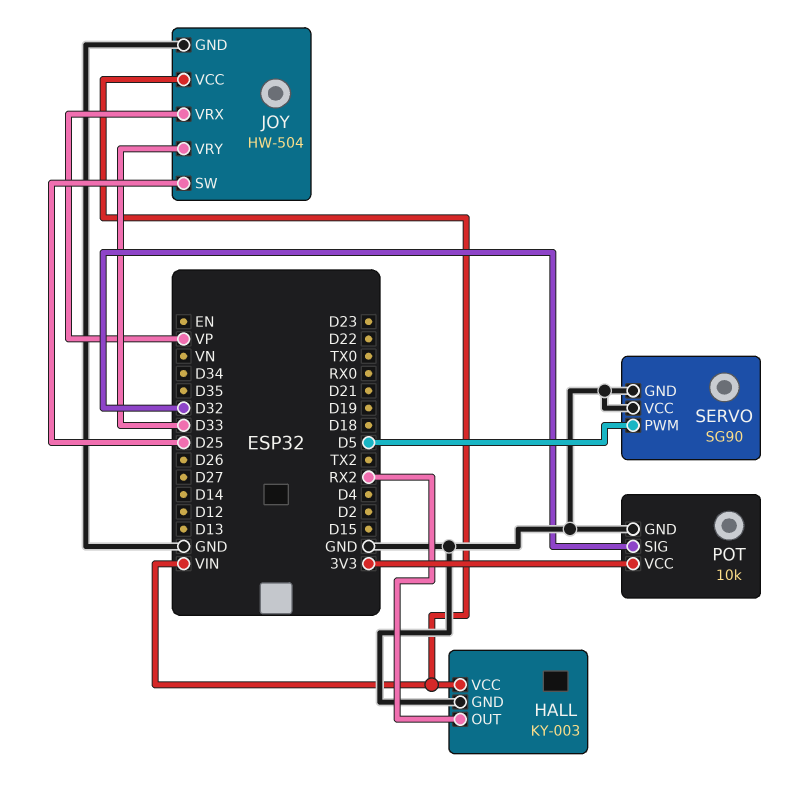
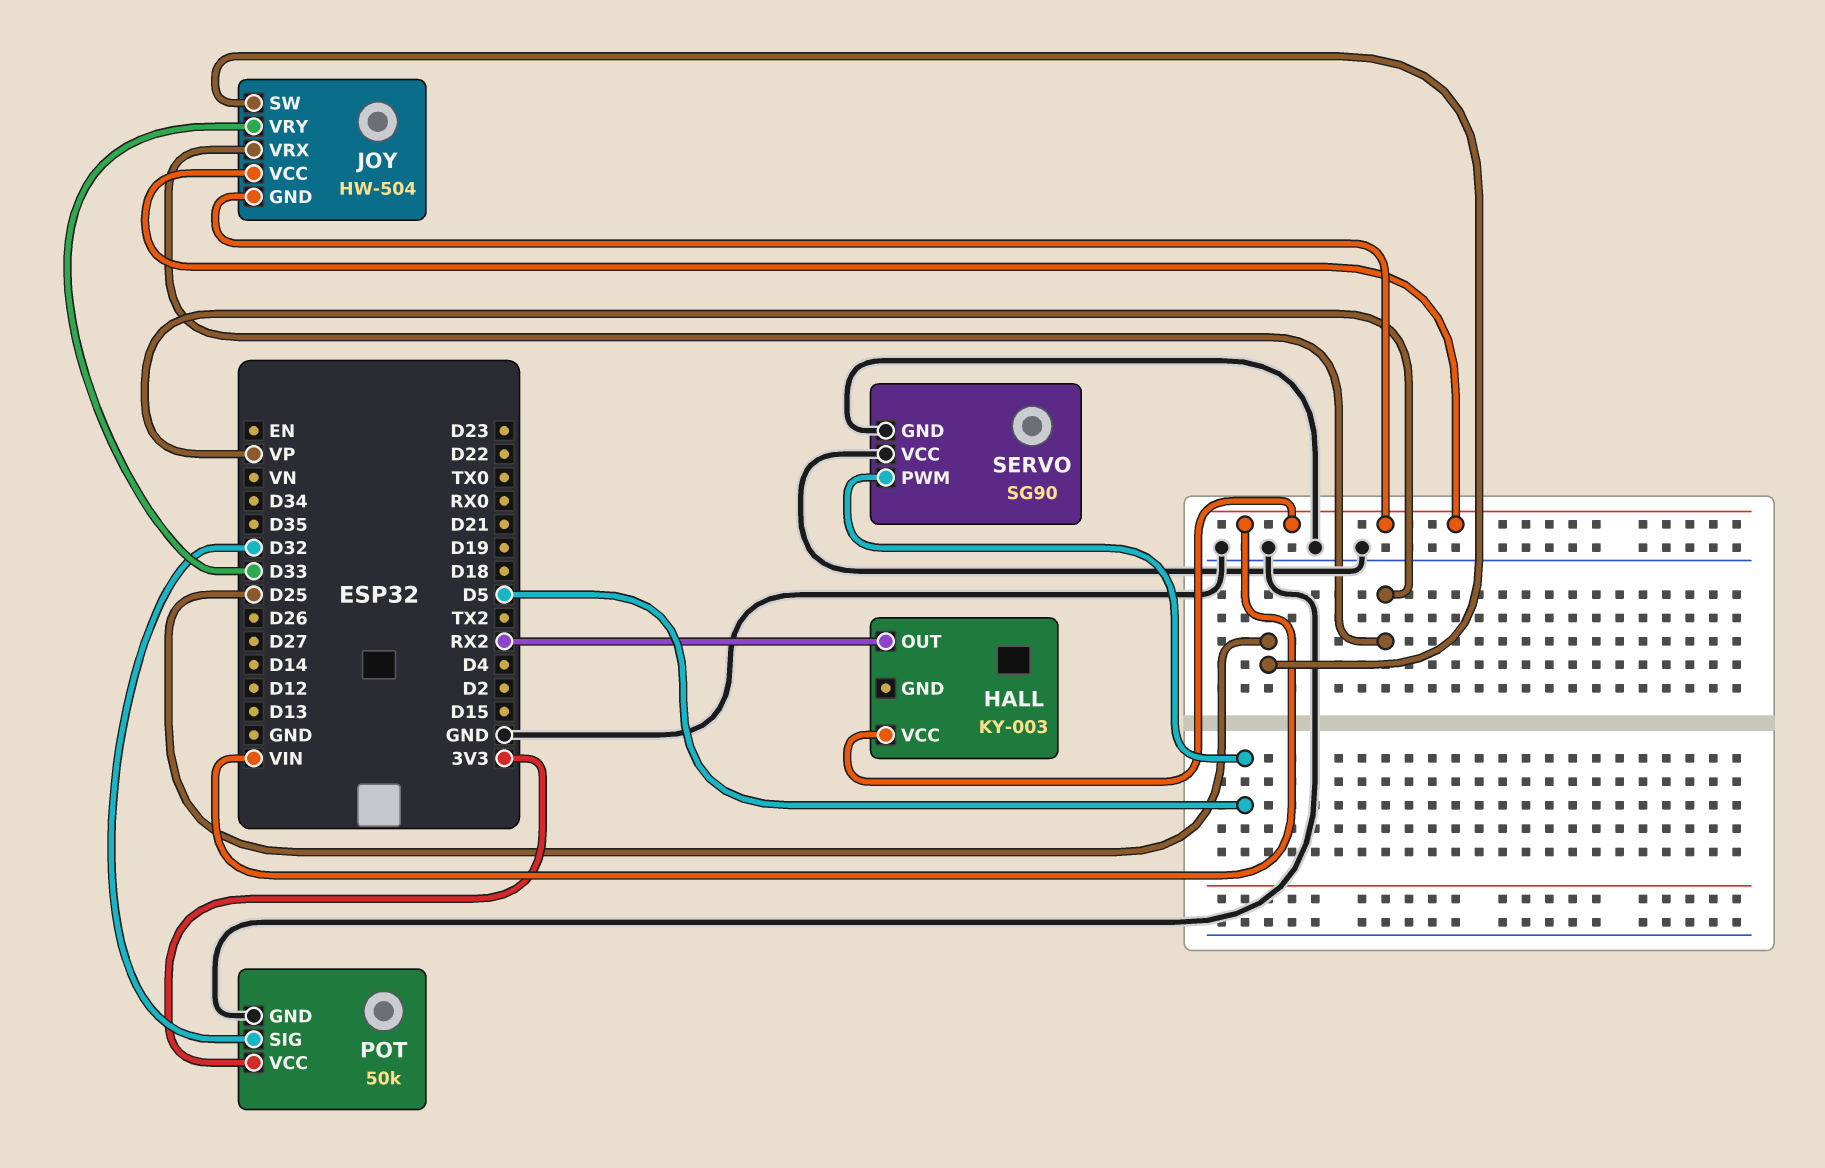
HALL pin GND: GND -> none
JOY pin GND: GND -> VIN
POT: 10k -> 50k

